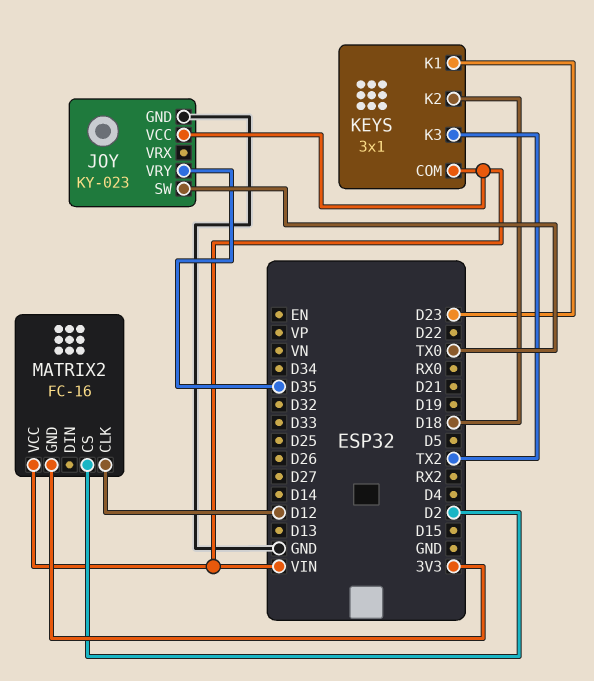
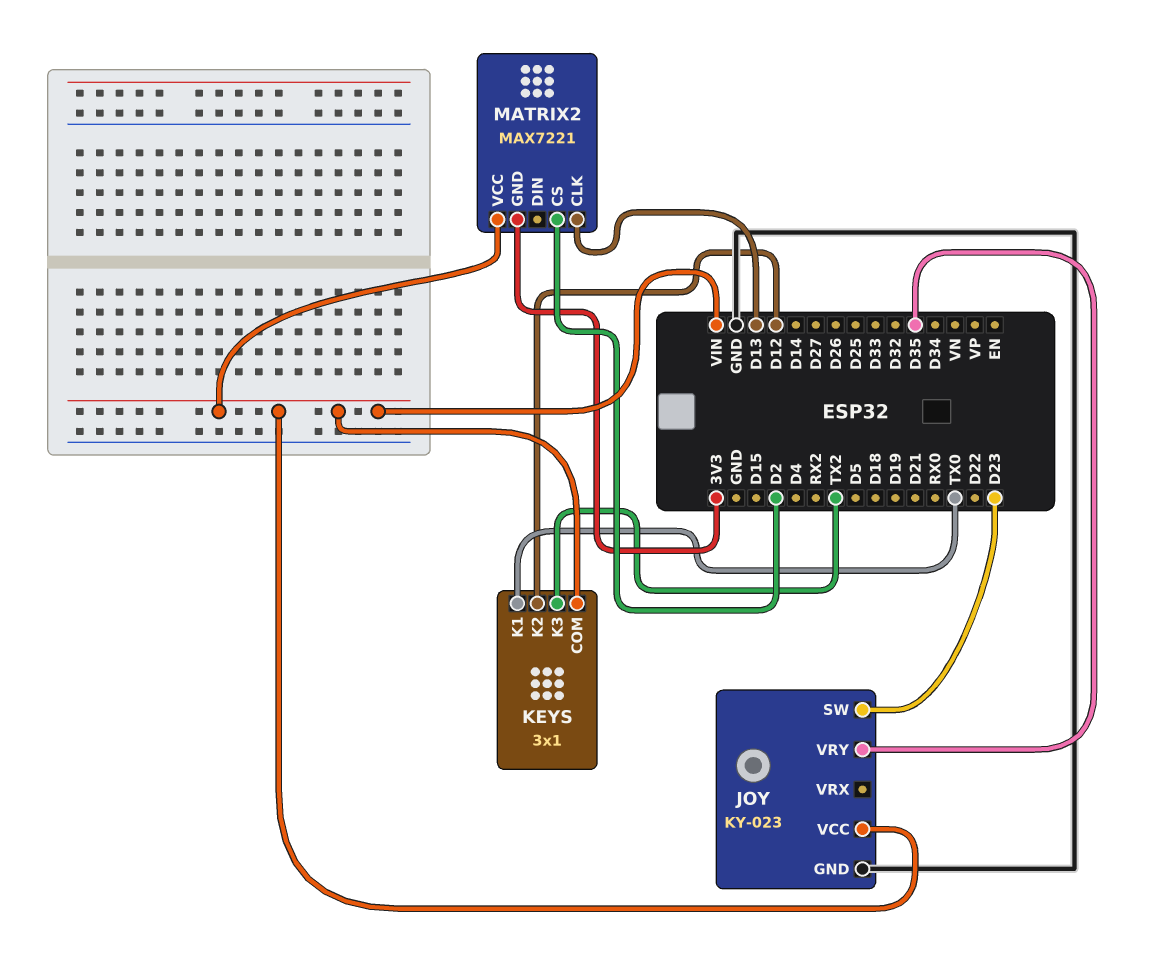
JOY pin SW: TX0 -> D23
KEYS pin K1: D23 -> TX0
KEYS pin K2: D18 -> D12
MATRIX2: FC-16 -> MAX7221
MATRIX2 pin CLK: D12 -> D13

